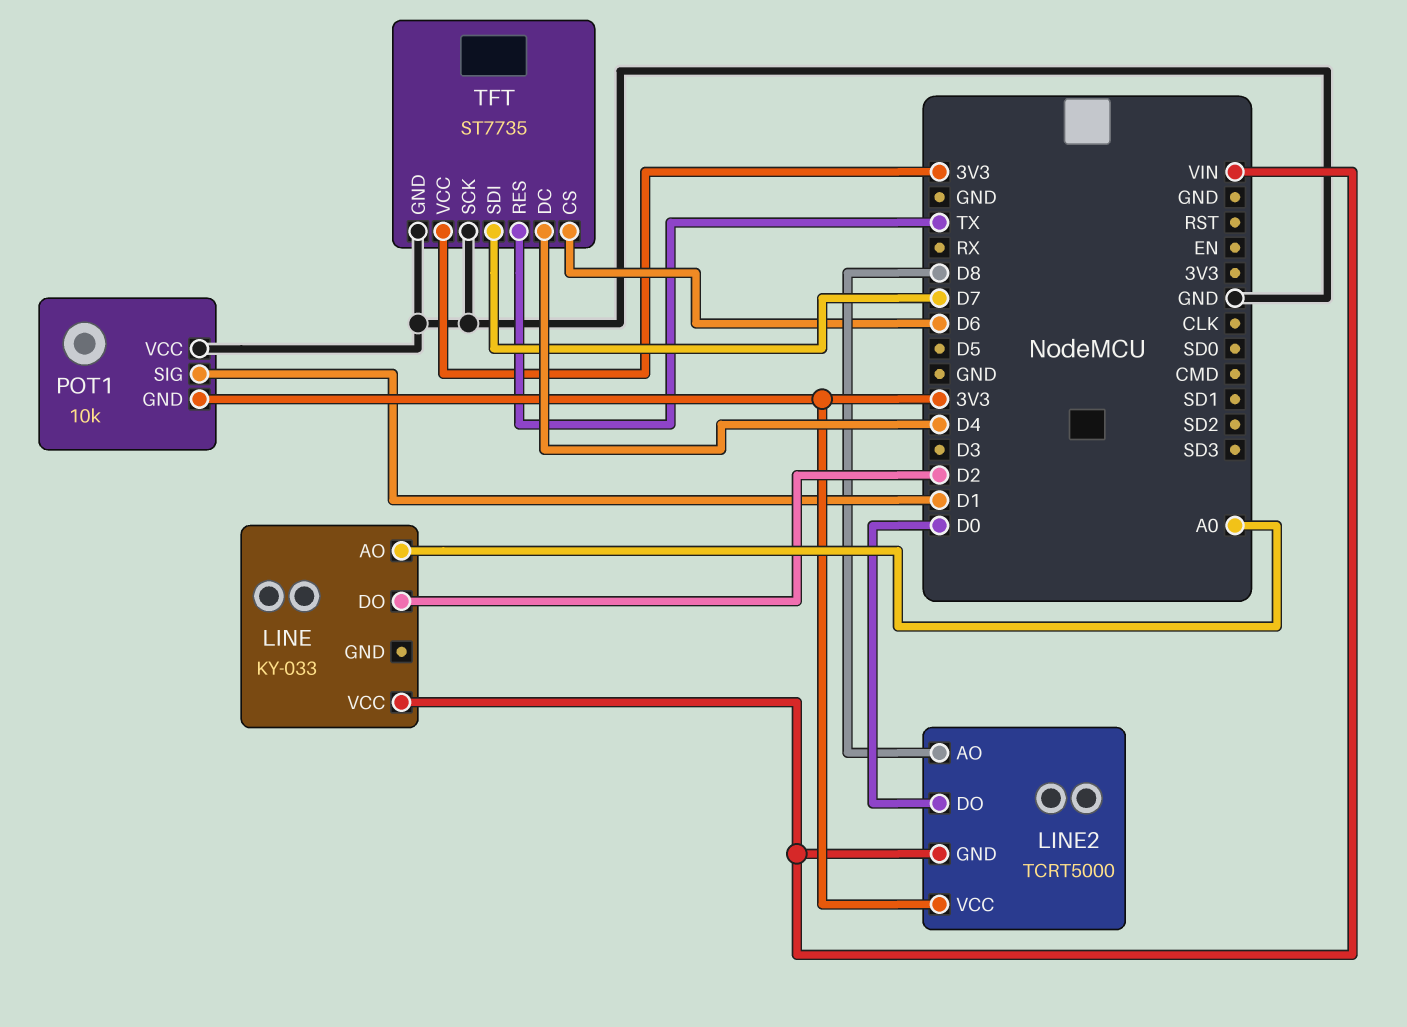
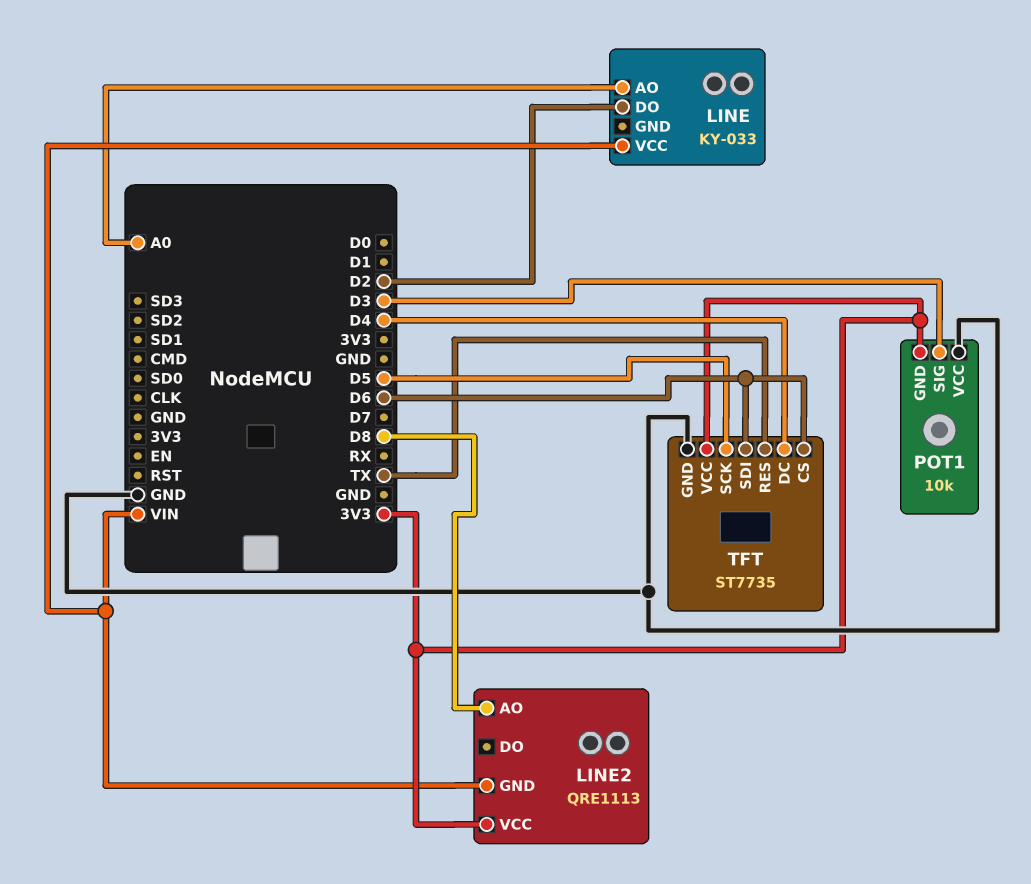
LINE2: TCRT5000 -> QRE1113
LINE2 pin DO: D0 -> none
POT1 pin SIG: D1 -> D3
TFT pin SCK: GND -> D5
TFT pin SDI: D7 -> D6

